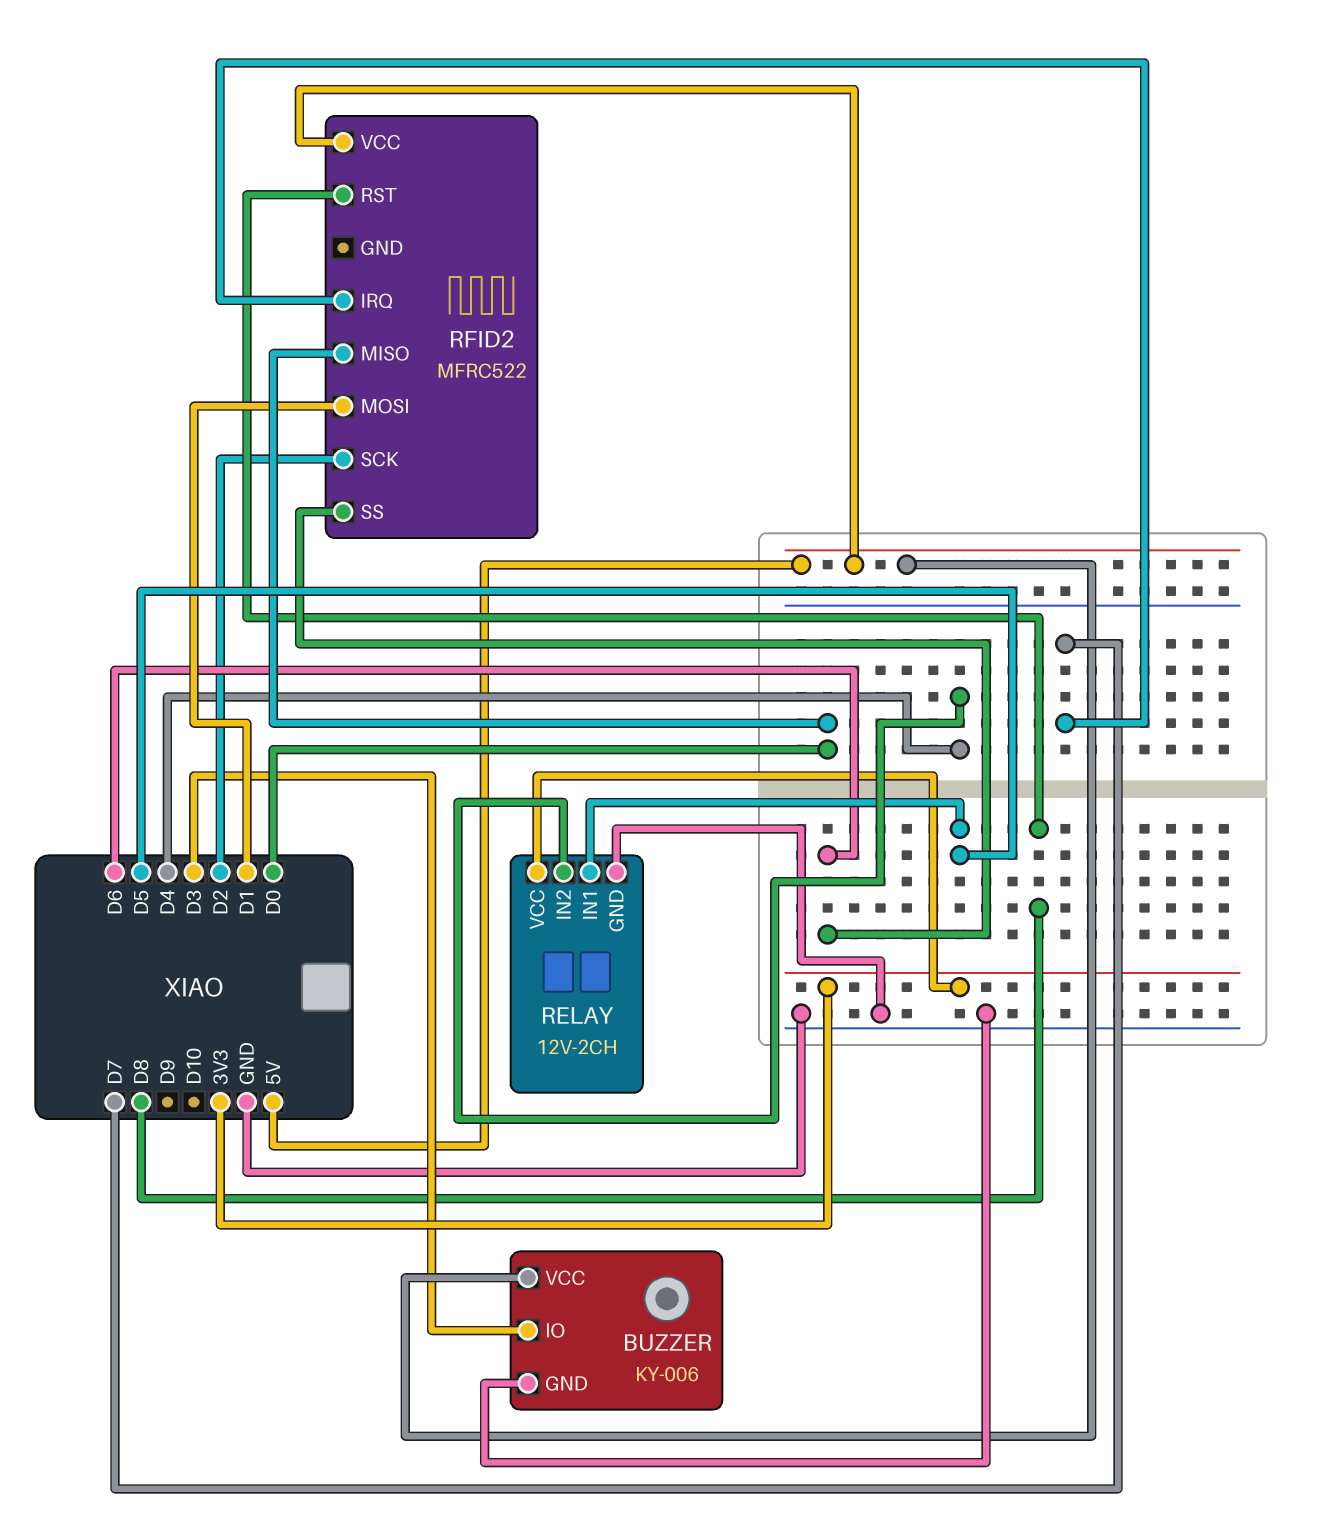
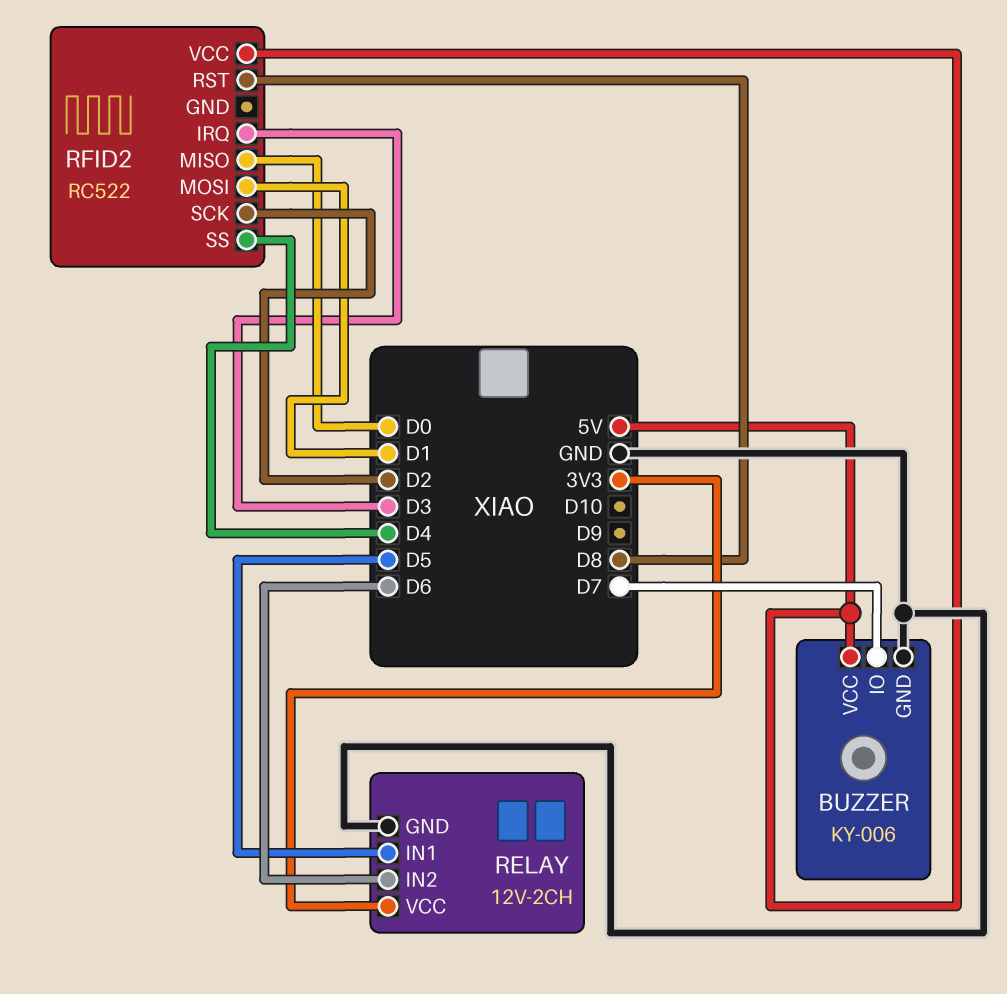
BUZZER pin IO: D3 -> D7
RELAY pin IN2: D4 -> D6
RFID2: MFRC522 -> RC522
RFID2 pin IRQ: D7 -> D3
RFID2 pin SS: D6 -> D4

